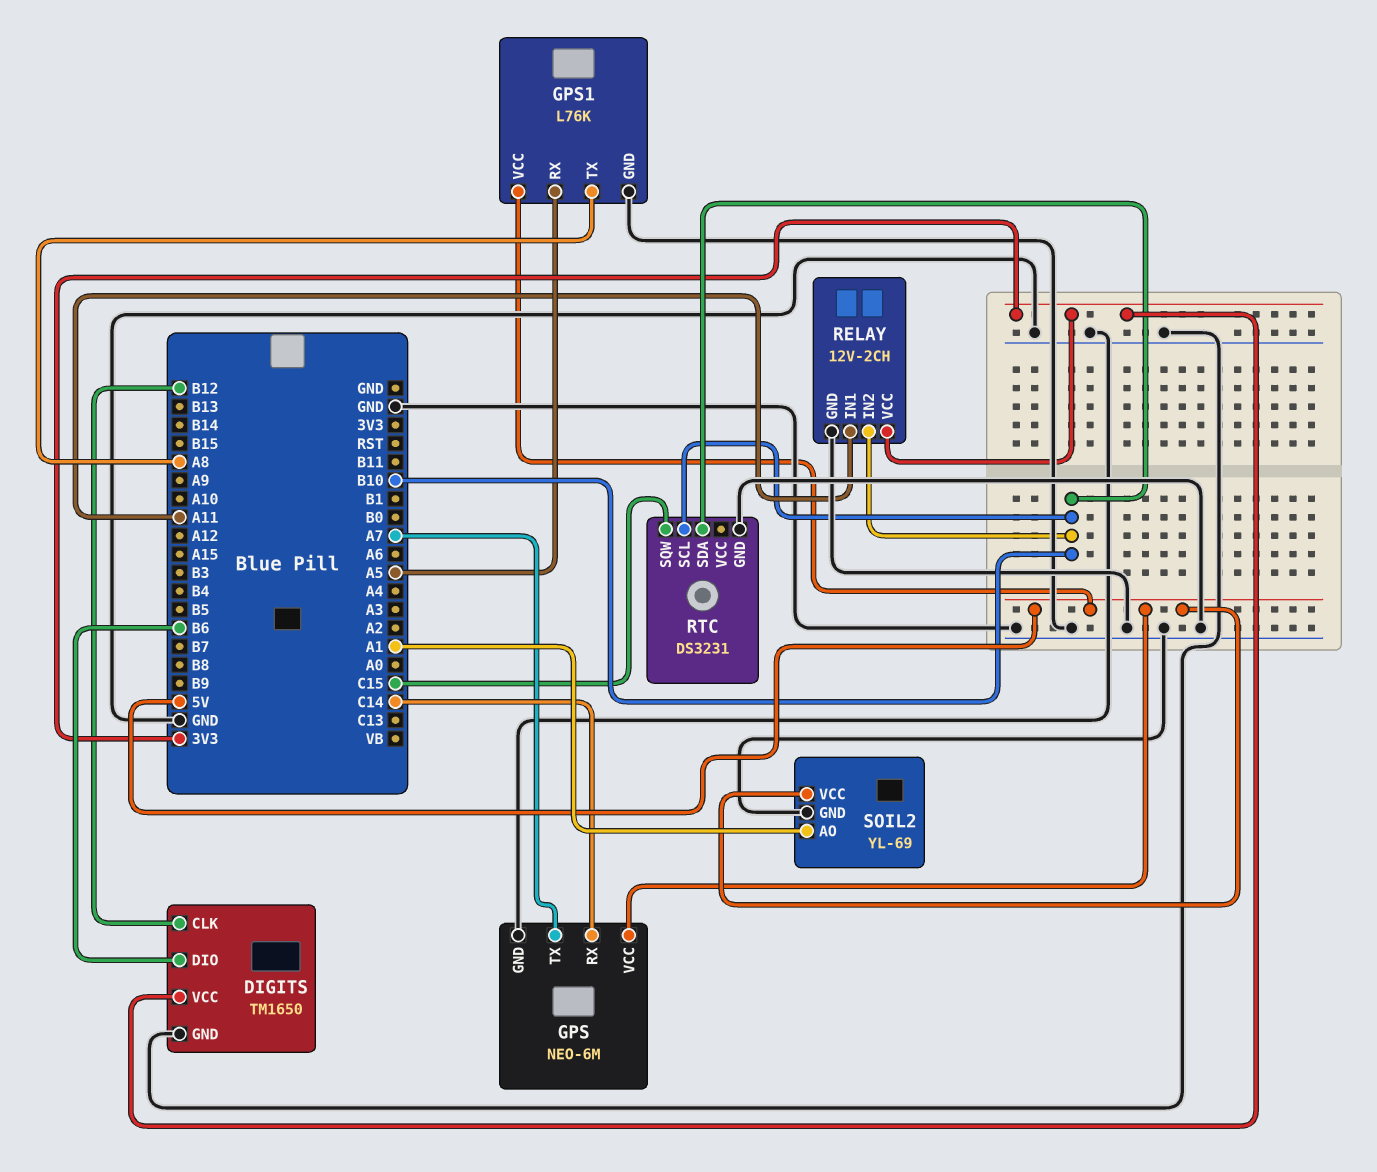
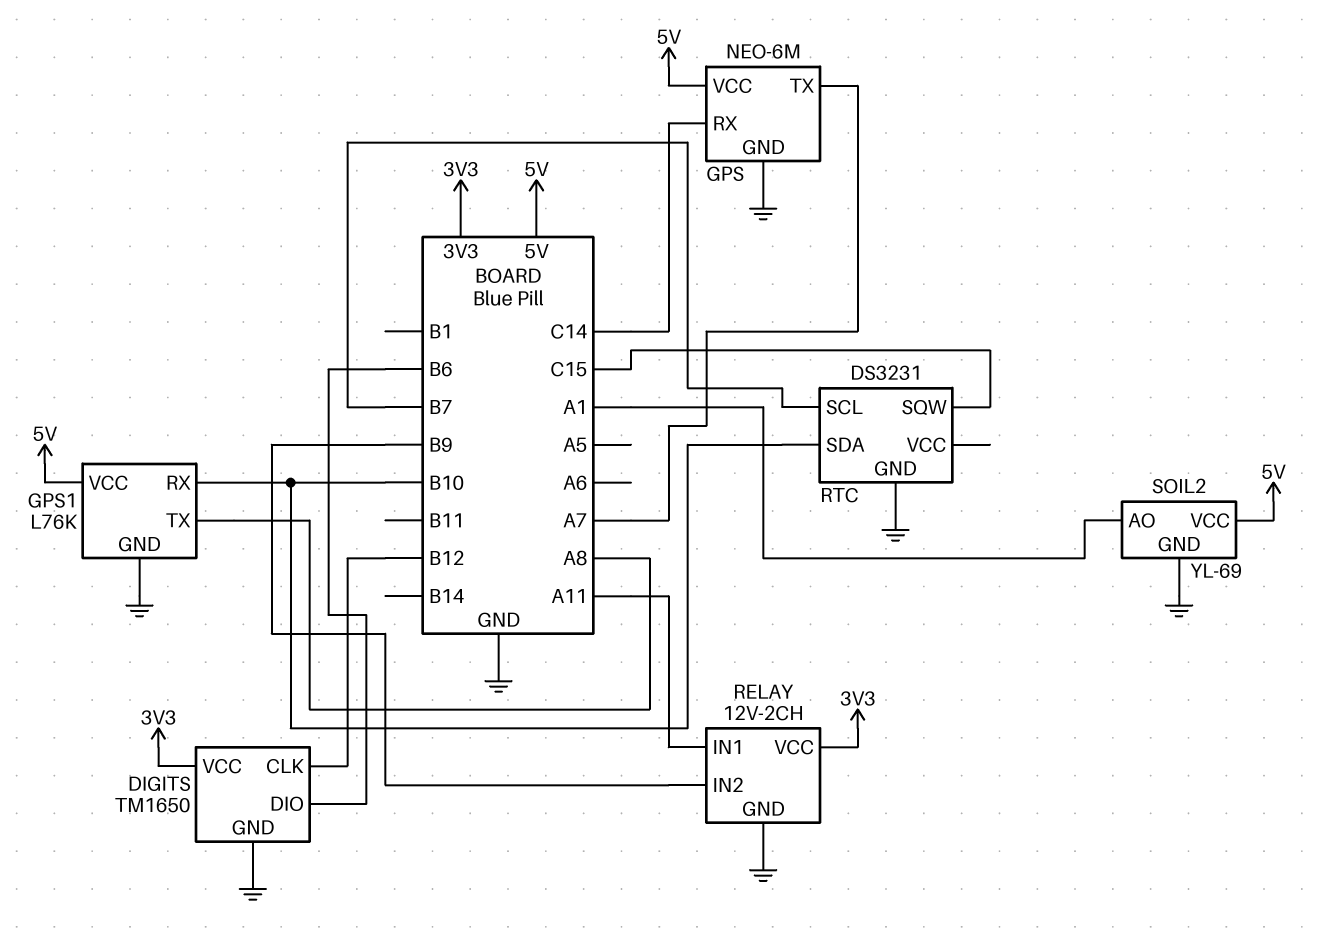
GPS1 pin RX: A5 -> B10
RELAY pin IN2: B10 -> B9
RTC pin SCL: B10 -> B7

